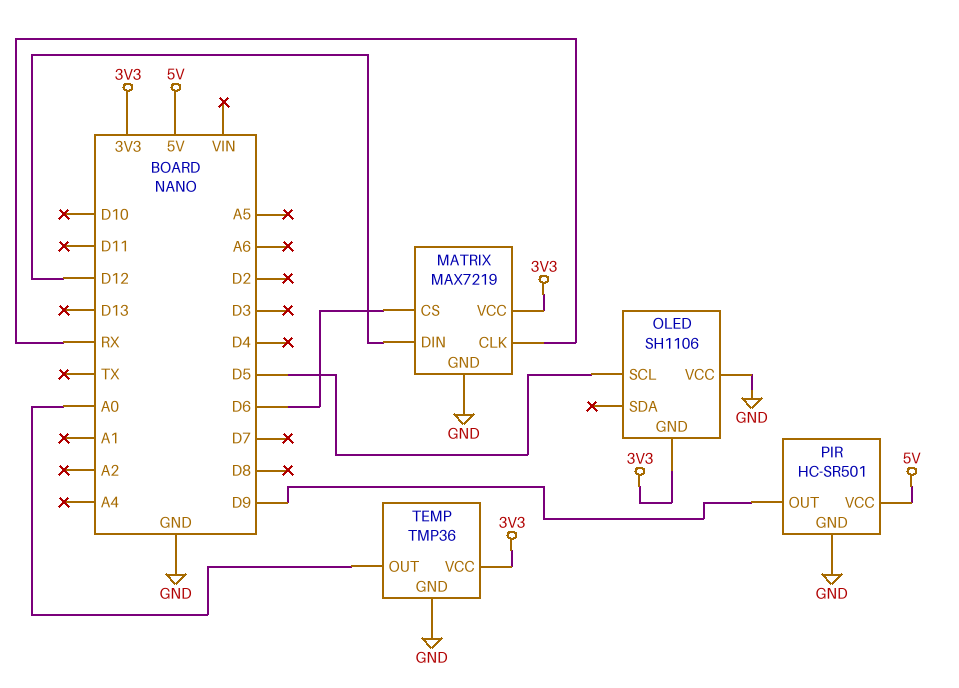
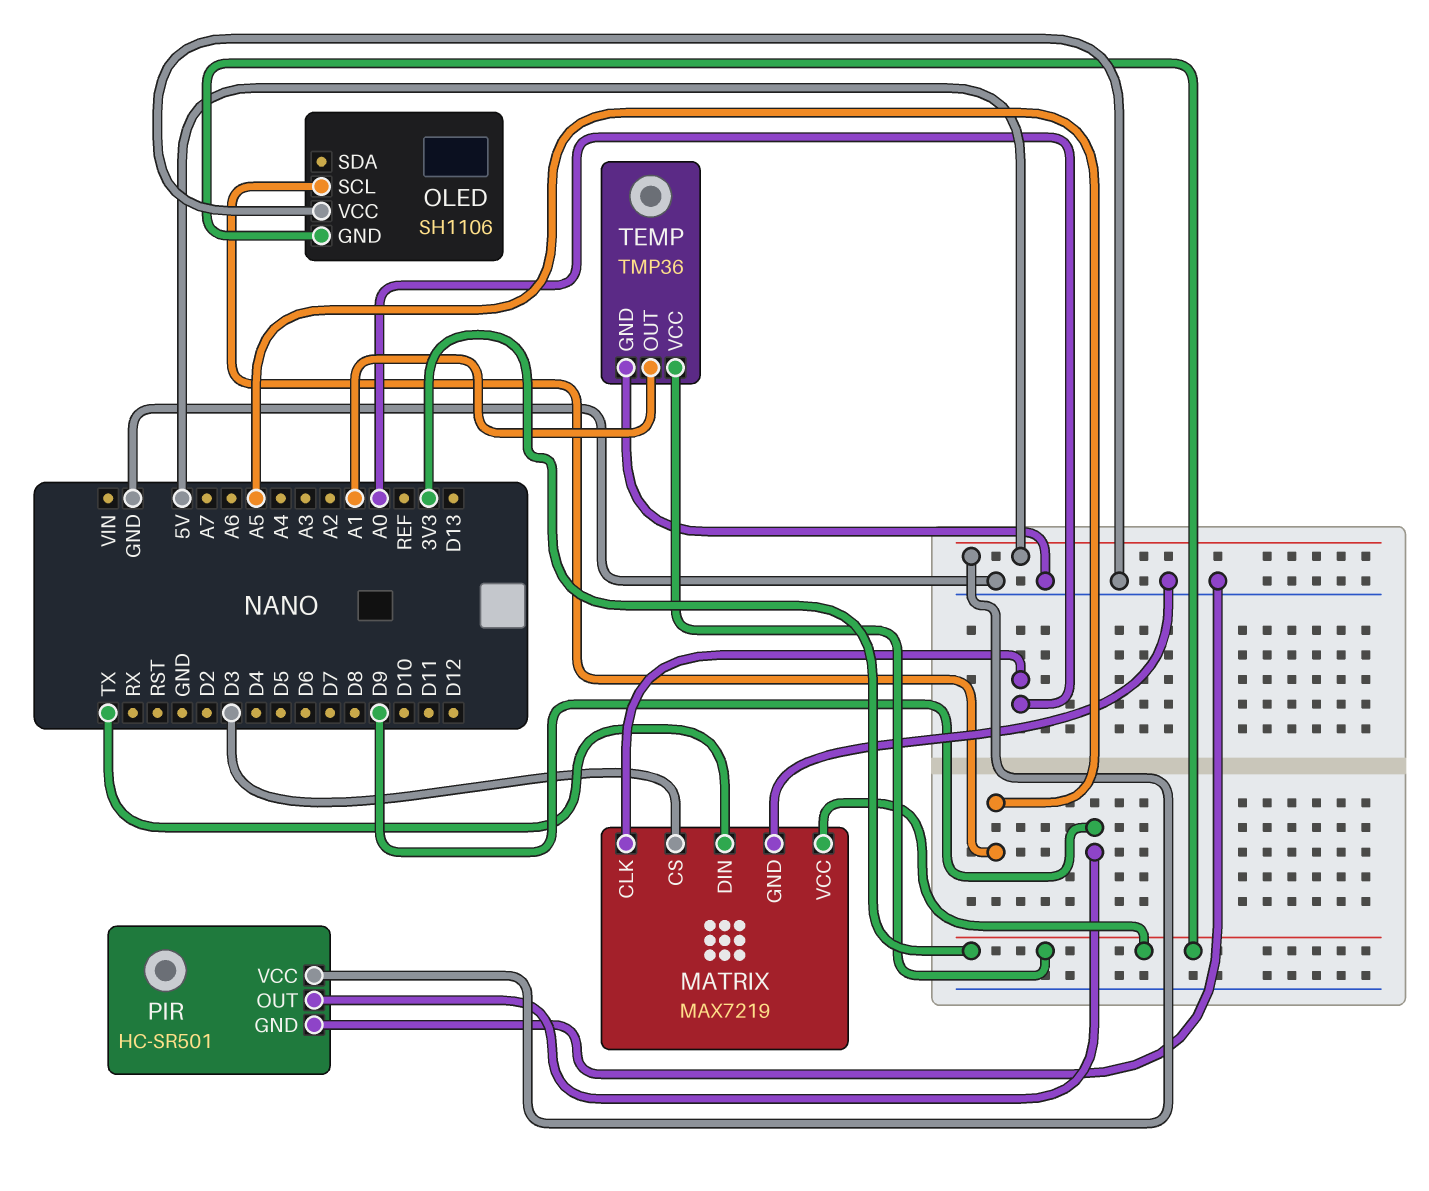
MATRIX pin CLK: RX -> A0
MATRIX pin CS: D6 -> D3
MATRIX pin DIN: D12 -> TX
OLED pin SCL: D5 -> A5
TEMP pin OUT: A0 -> A1

